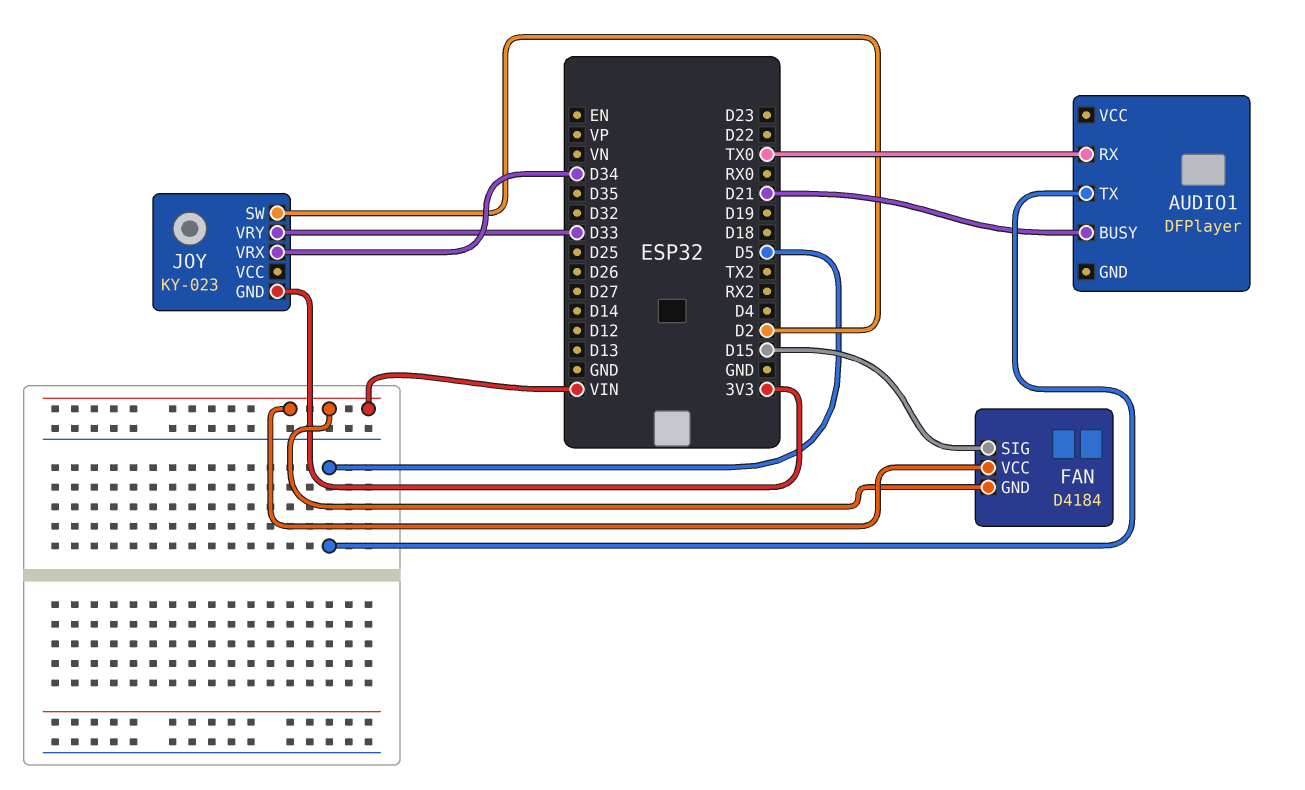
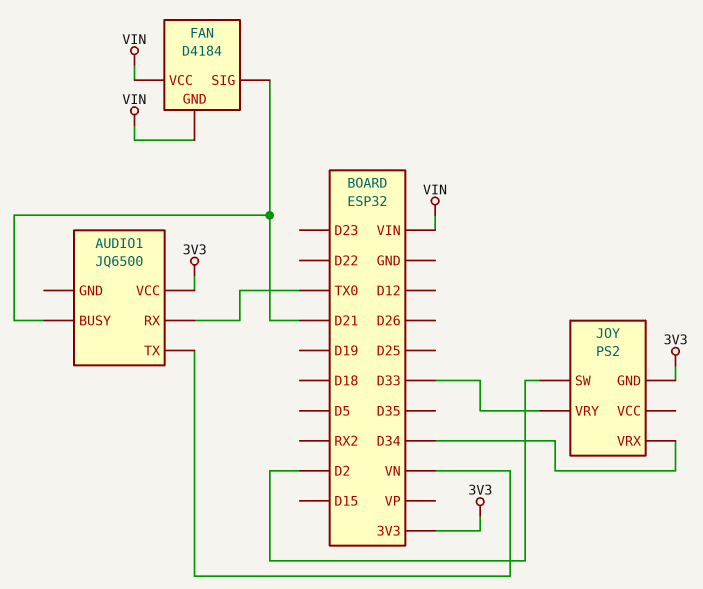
AUDIO1: DFPlayer -> JQ6500
AUDIO1 pin TX: D5 -> VN
AUDIO1 pin VCC: none -> 3V3
FAN pin SIG: D15 -> D21
JOY: KY-023 -> PS2

